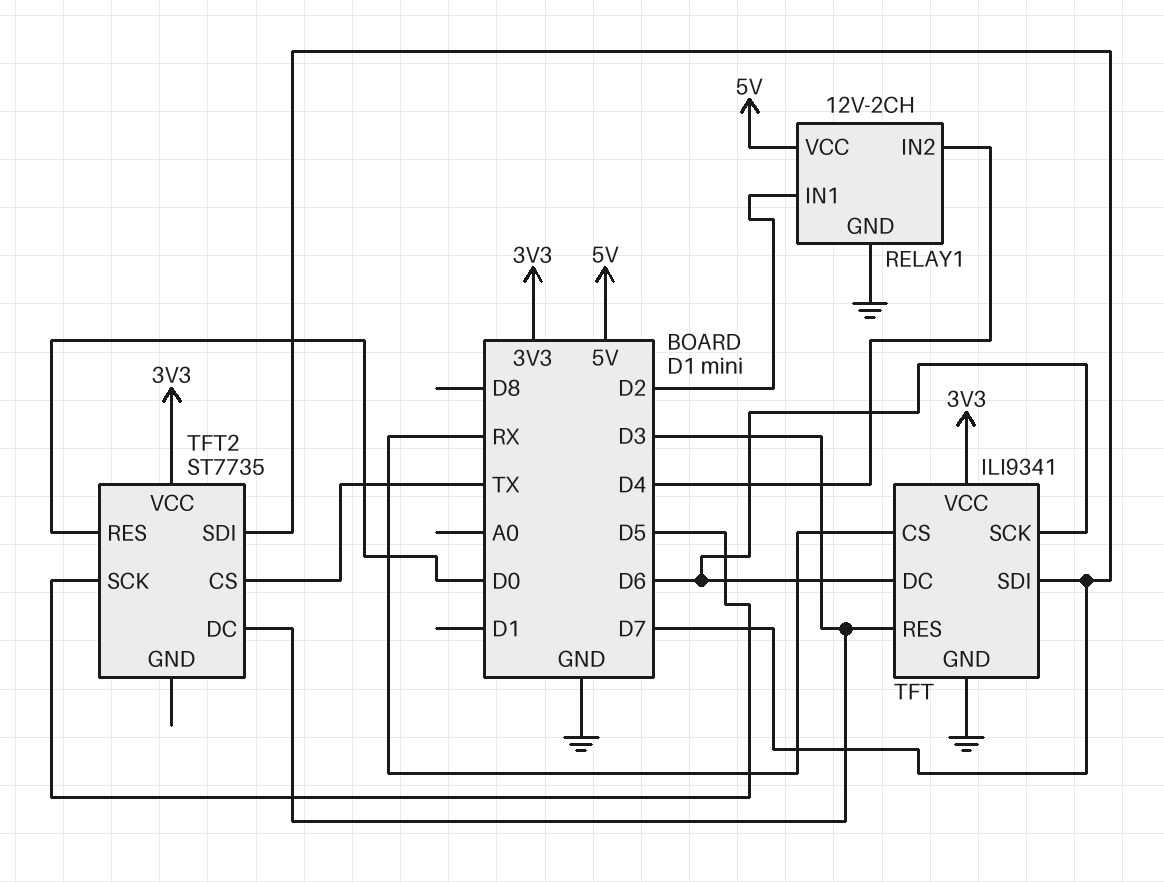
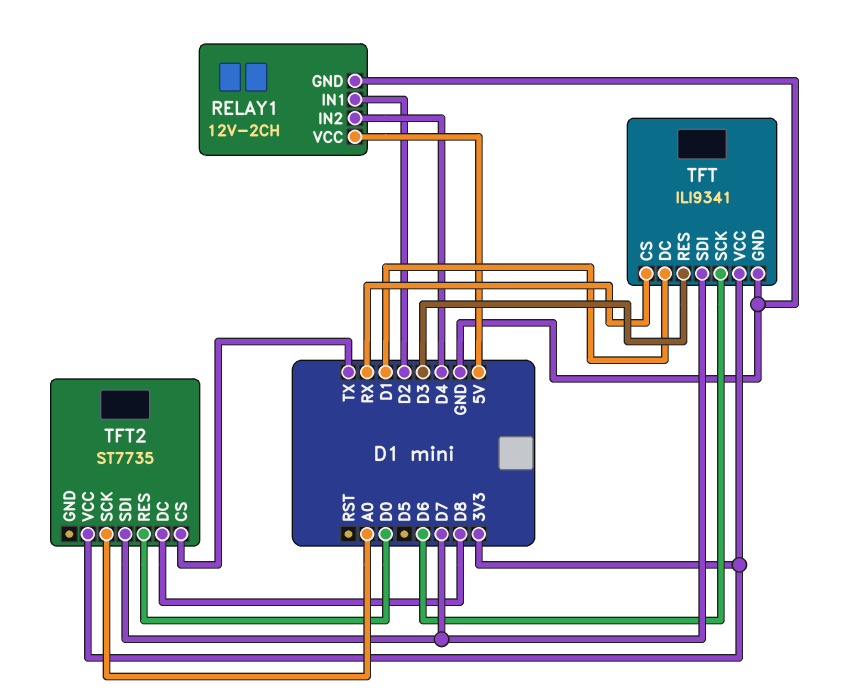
TFT pin DC: D6 -> D1
TFT2 pin DC: D3 -> D8
TFT2 pin SCK: D5 -> A0

